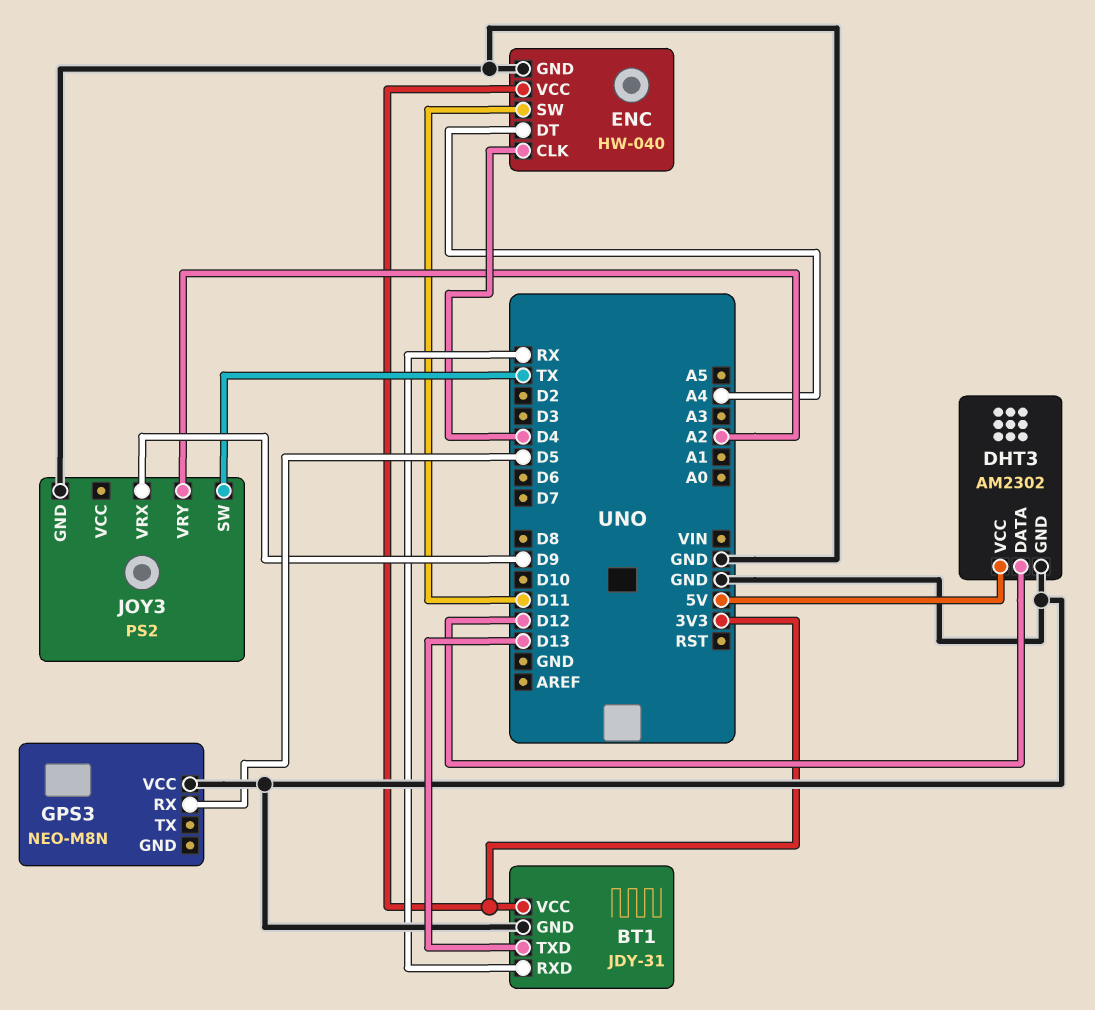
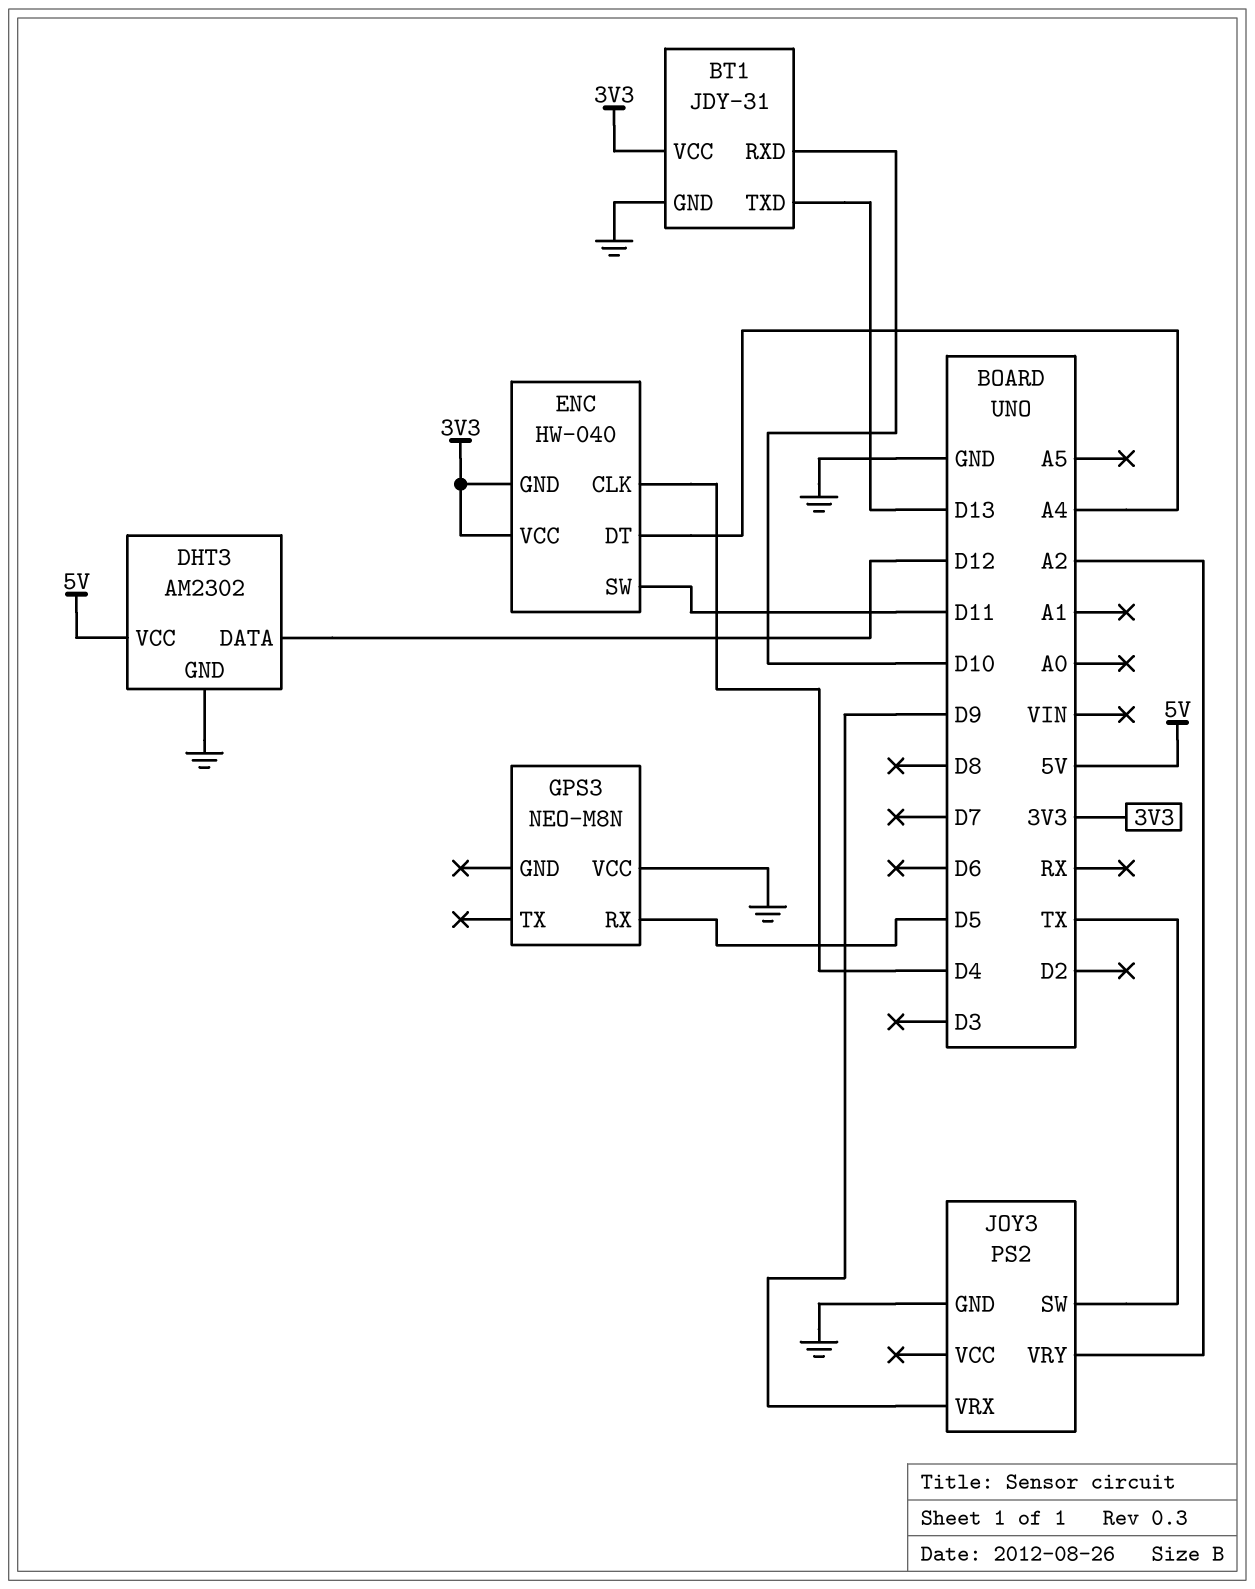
BT1 pin RXD: RX -> D10
ENC pin GND: GND -> 3V3

